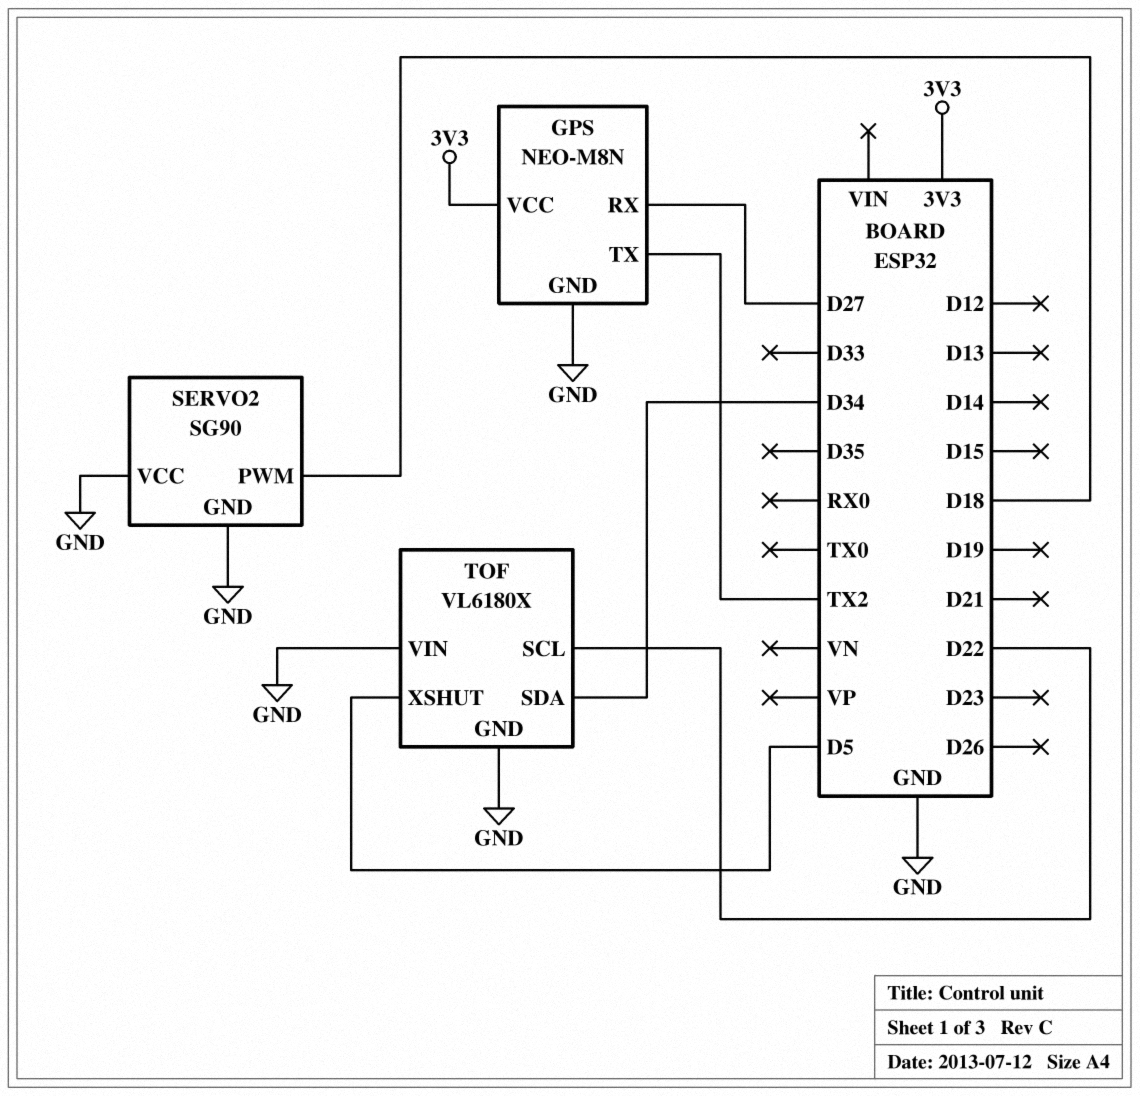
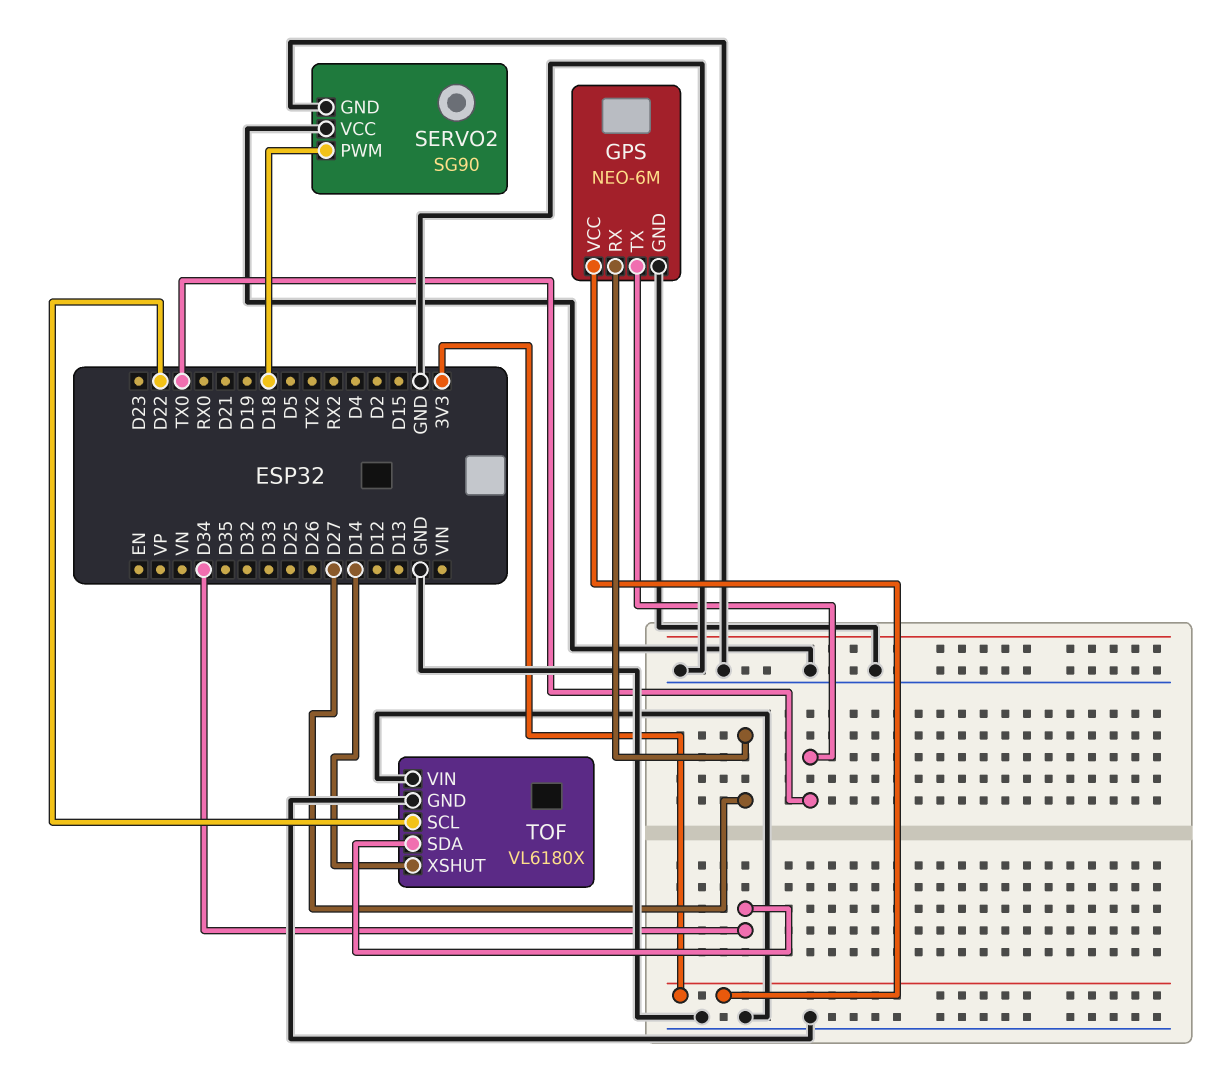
GPS: NEO-M8N -> NEO-6M
GPS pin TX: TX2 -> TX0
TOF pin XSHUT: D5 -> D14

